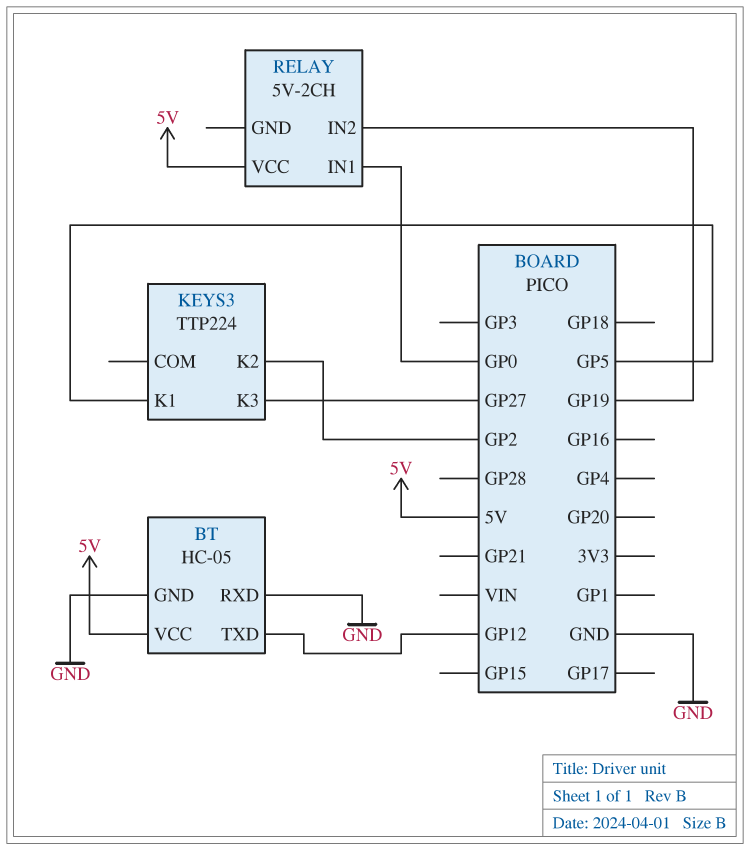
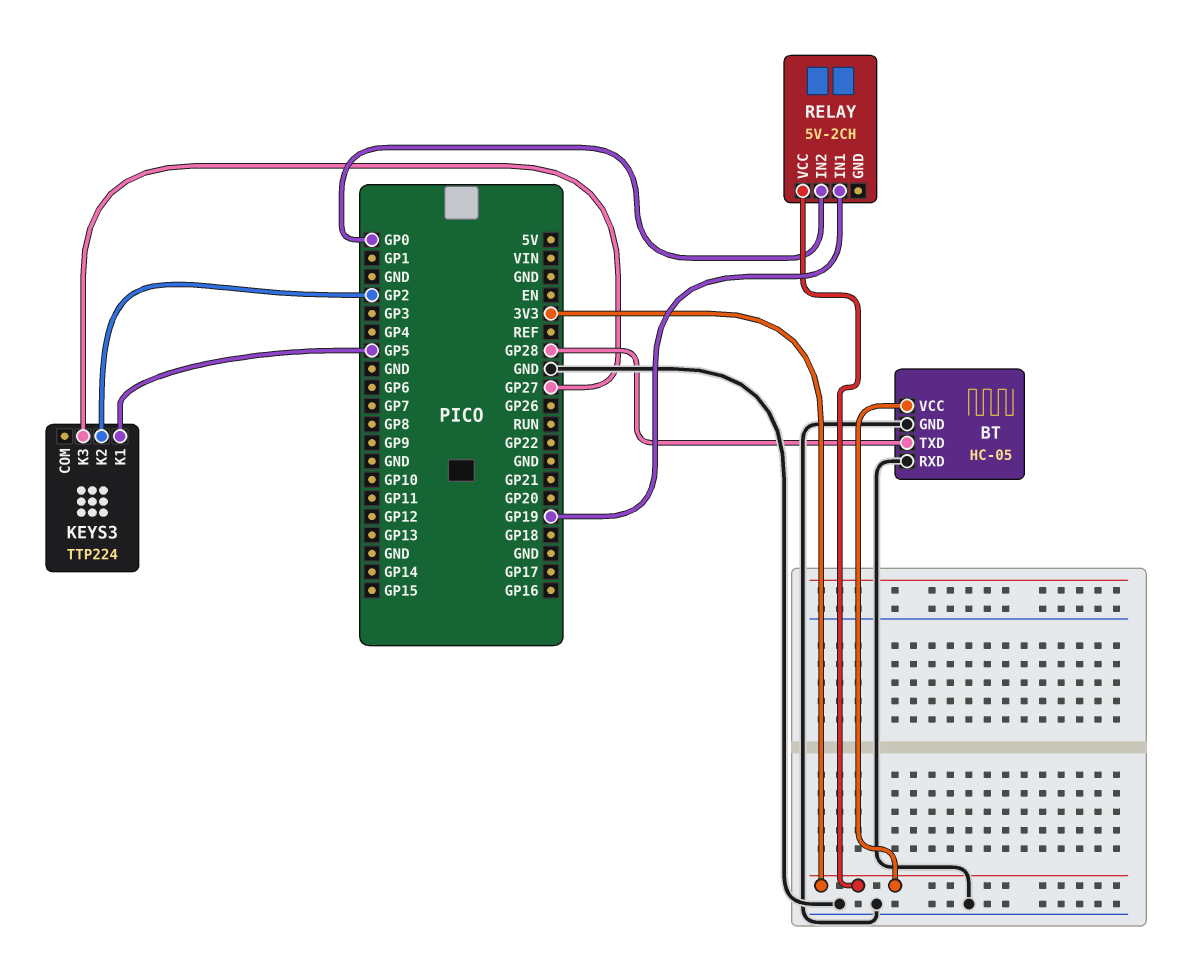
BT pin TXD: GP12 -> GP28
BT pin VCC: 5V -> 3V3
RELAY pin IN1: GP0 -> GP19
RELAY pin IN2: GP19 -> GP0
RELAY pin VCC: 5V -> 3V3

